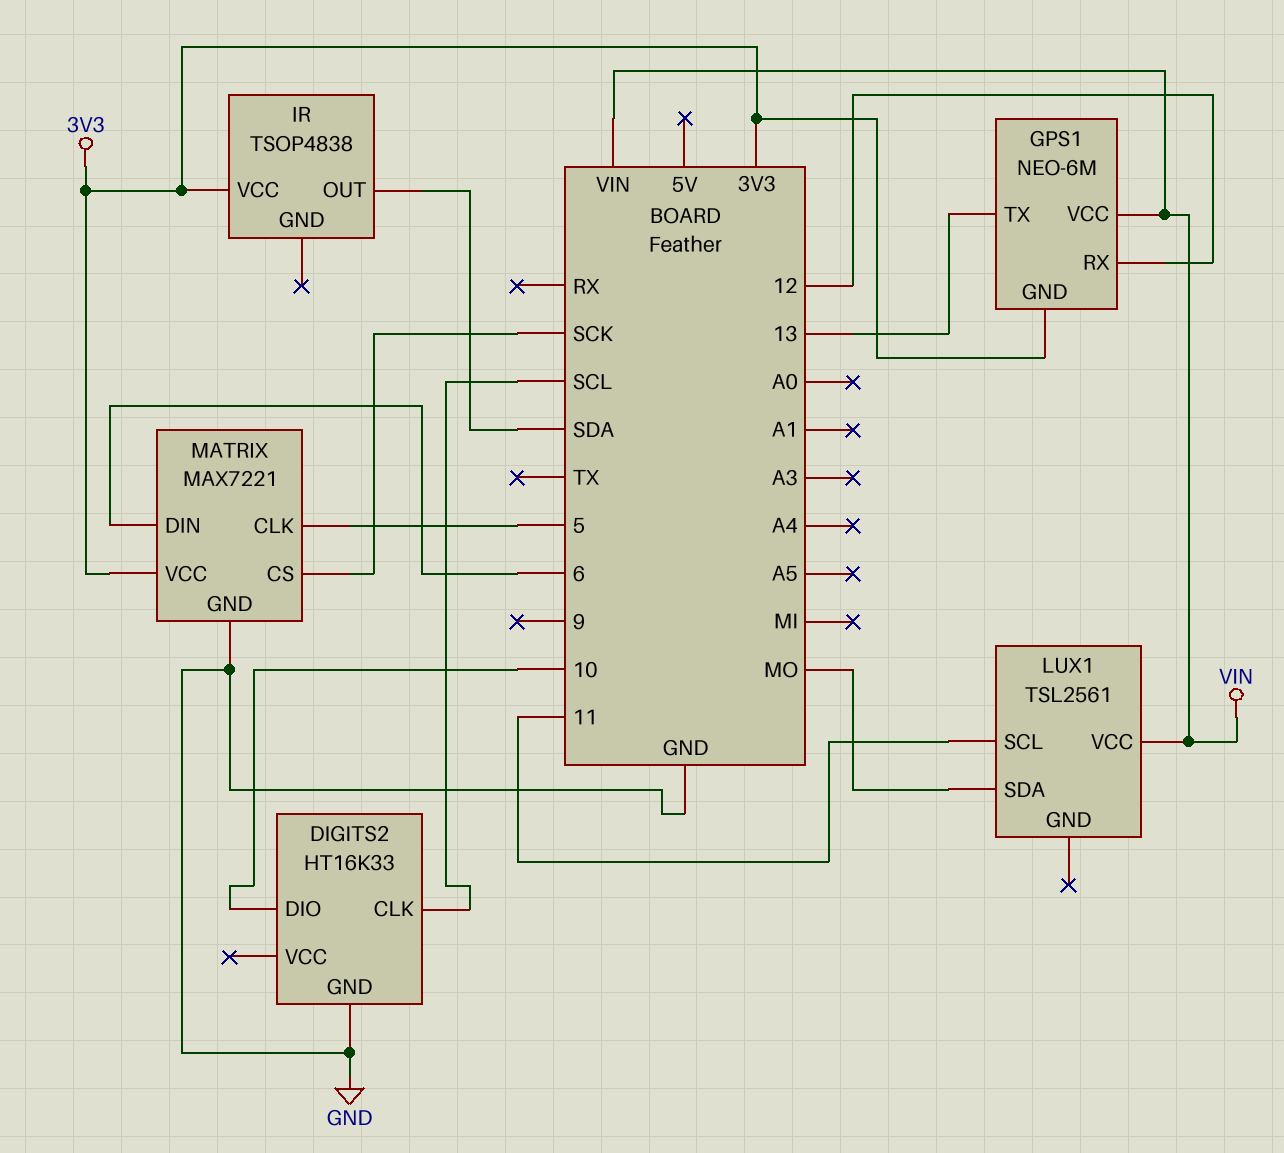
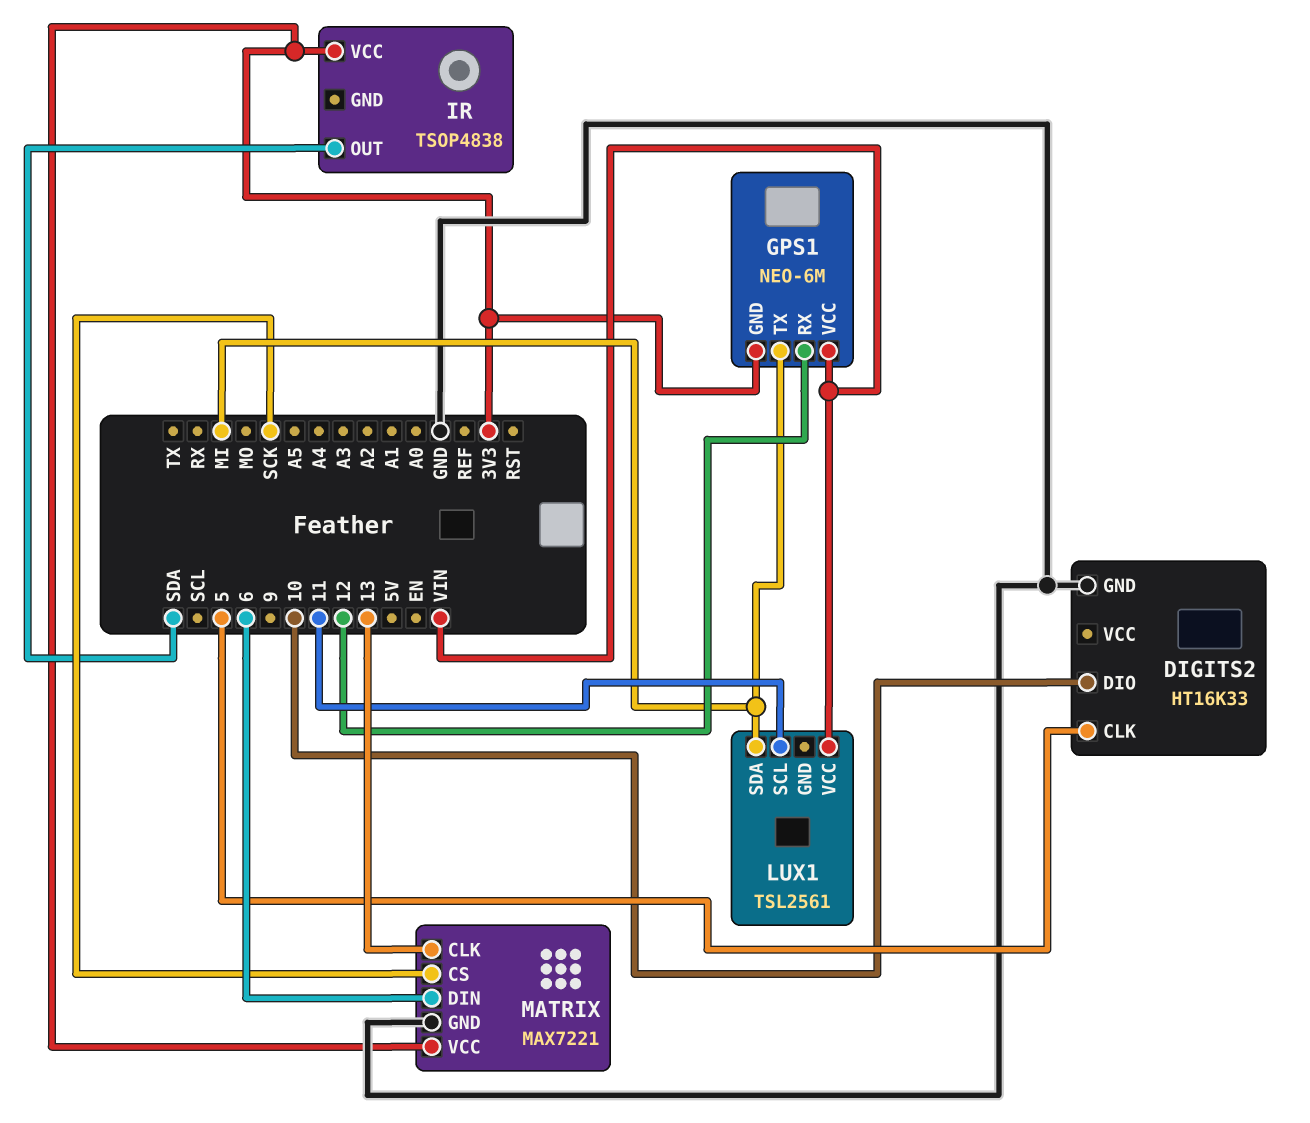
DIGITS2 pin CLK: SCL -> 5
GPS1 pin TX: 13 -> MI
LUX1 pin SDA: MO -> MI
MATRIX pin CLK: 5 -> 13

